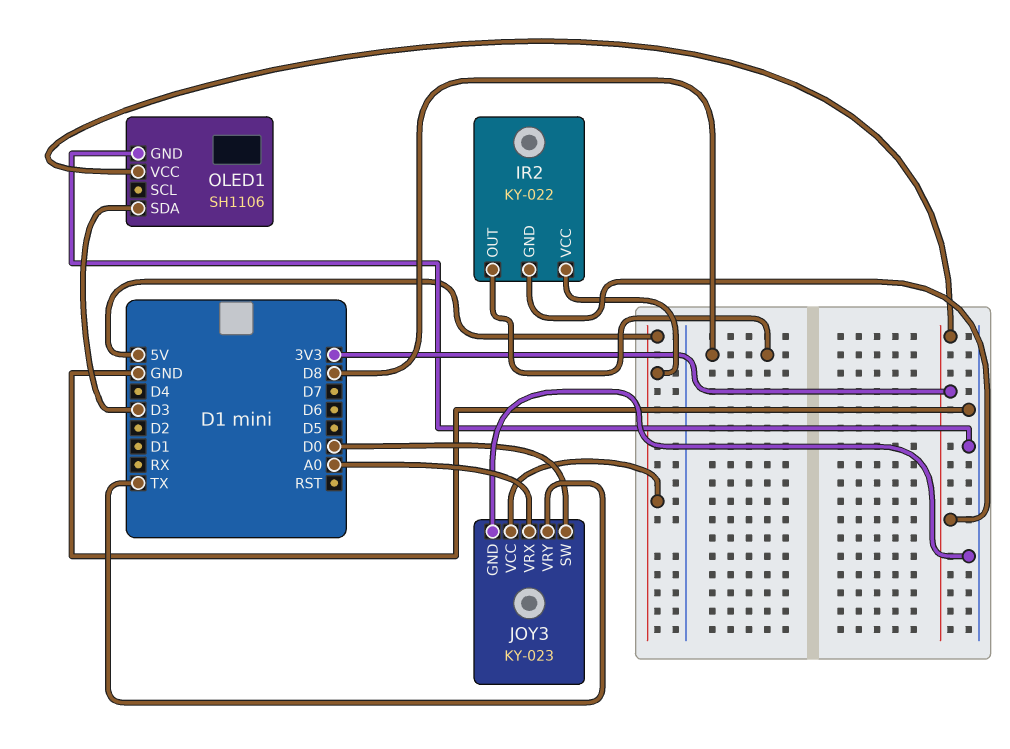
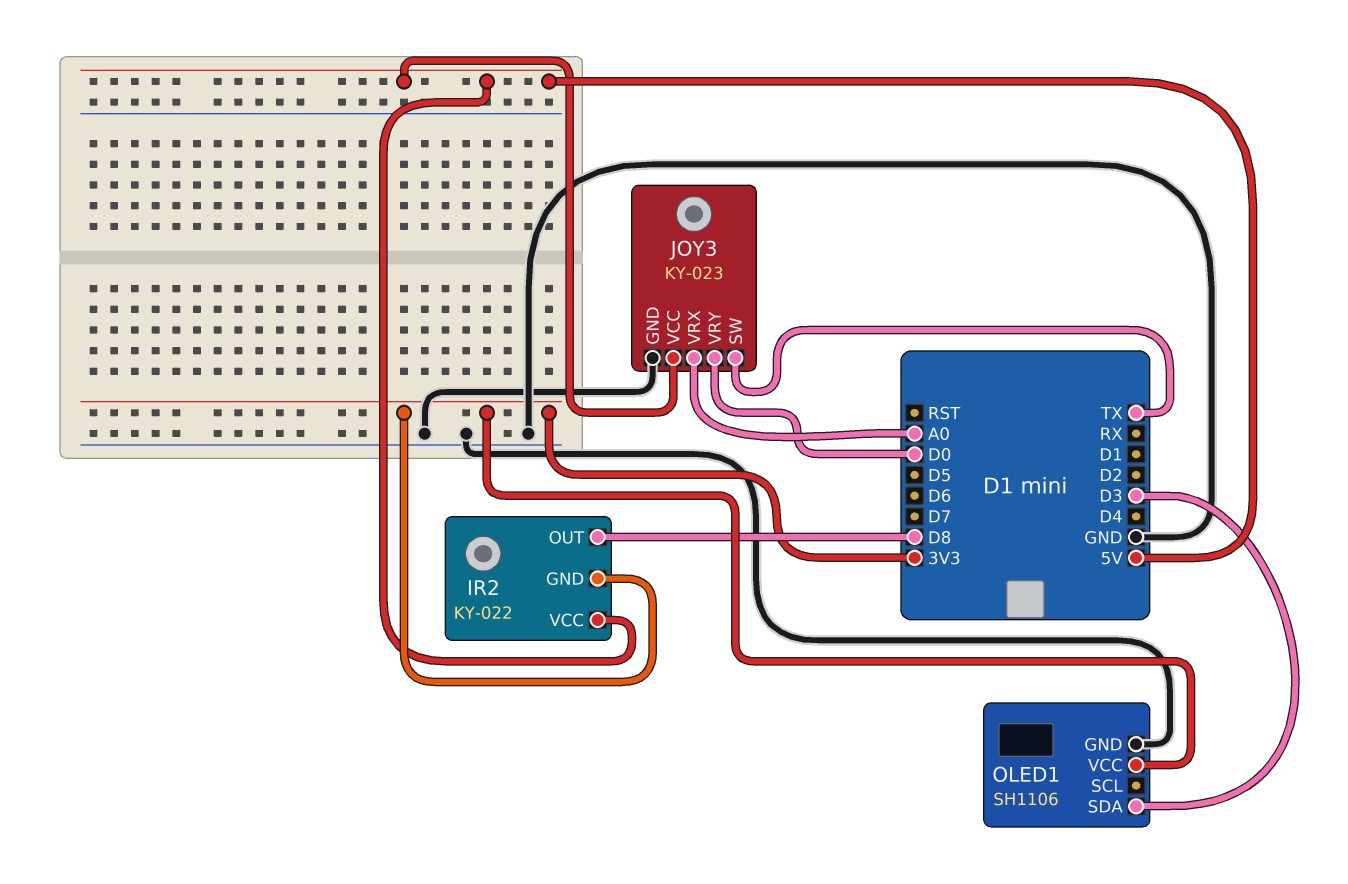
JOY3 pin SW: D0 -> TX
JOY3 pin VRY: TX -> D0

